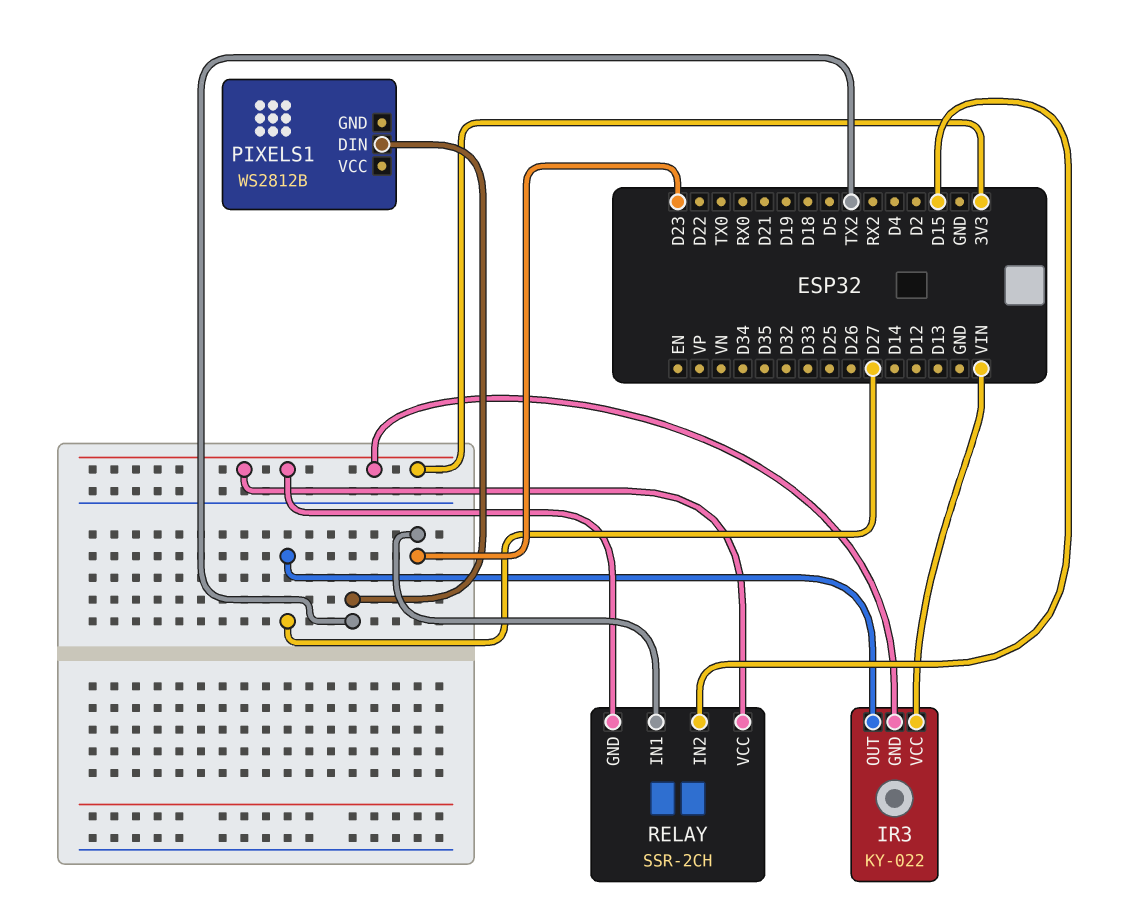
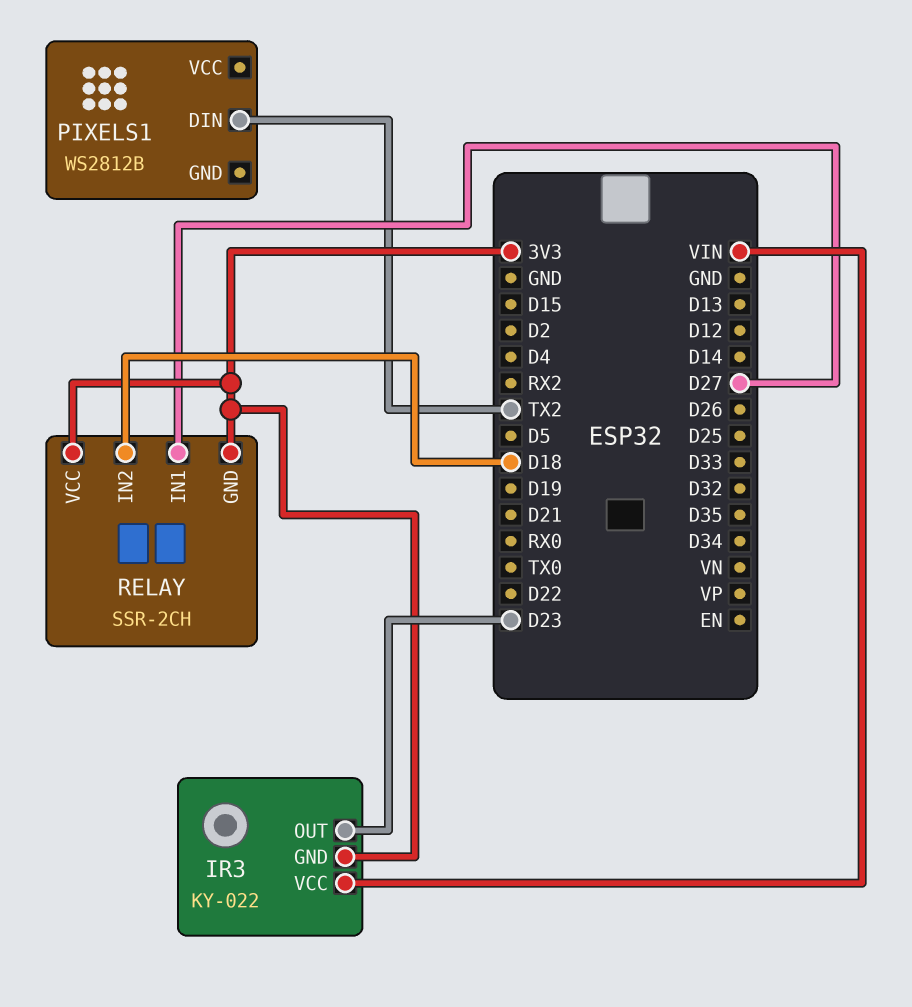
IR3 pin OUT: D27 -> D23
RELAY pin IN1: D23 -> D27
RELAY pin IN2: D15 -> D18

